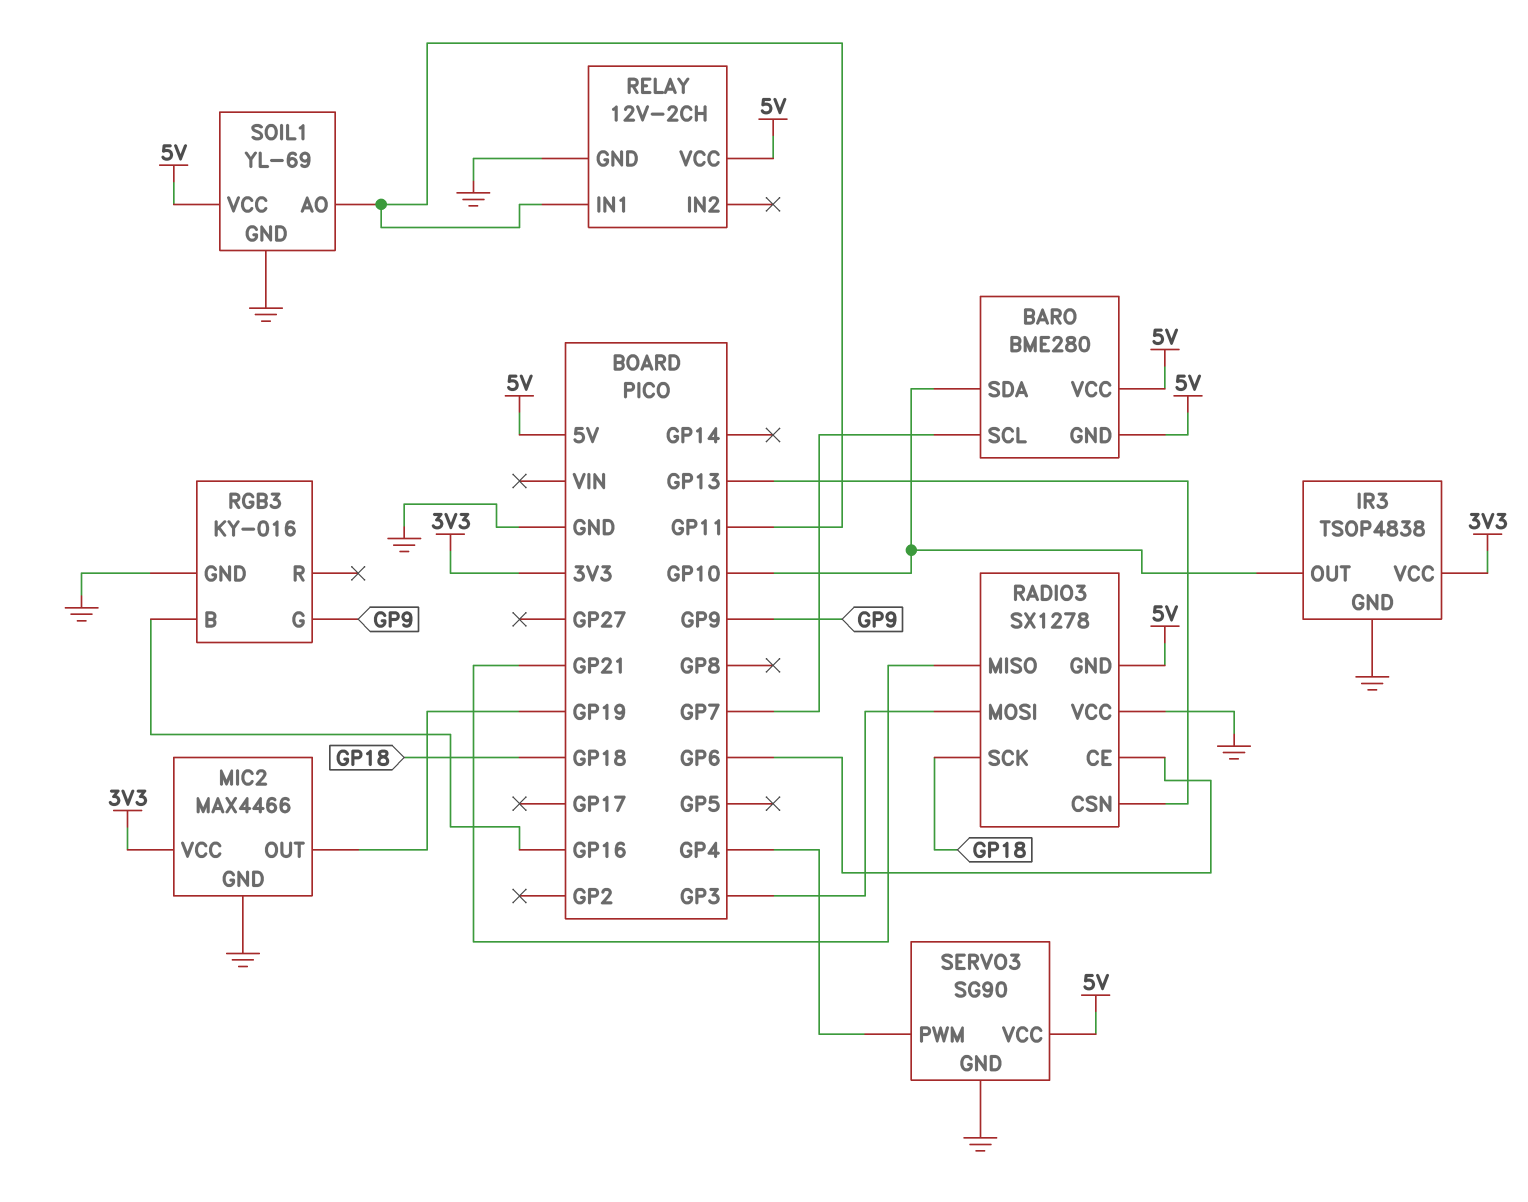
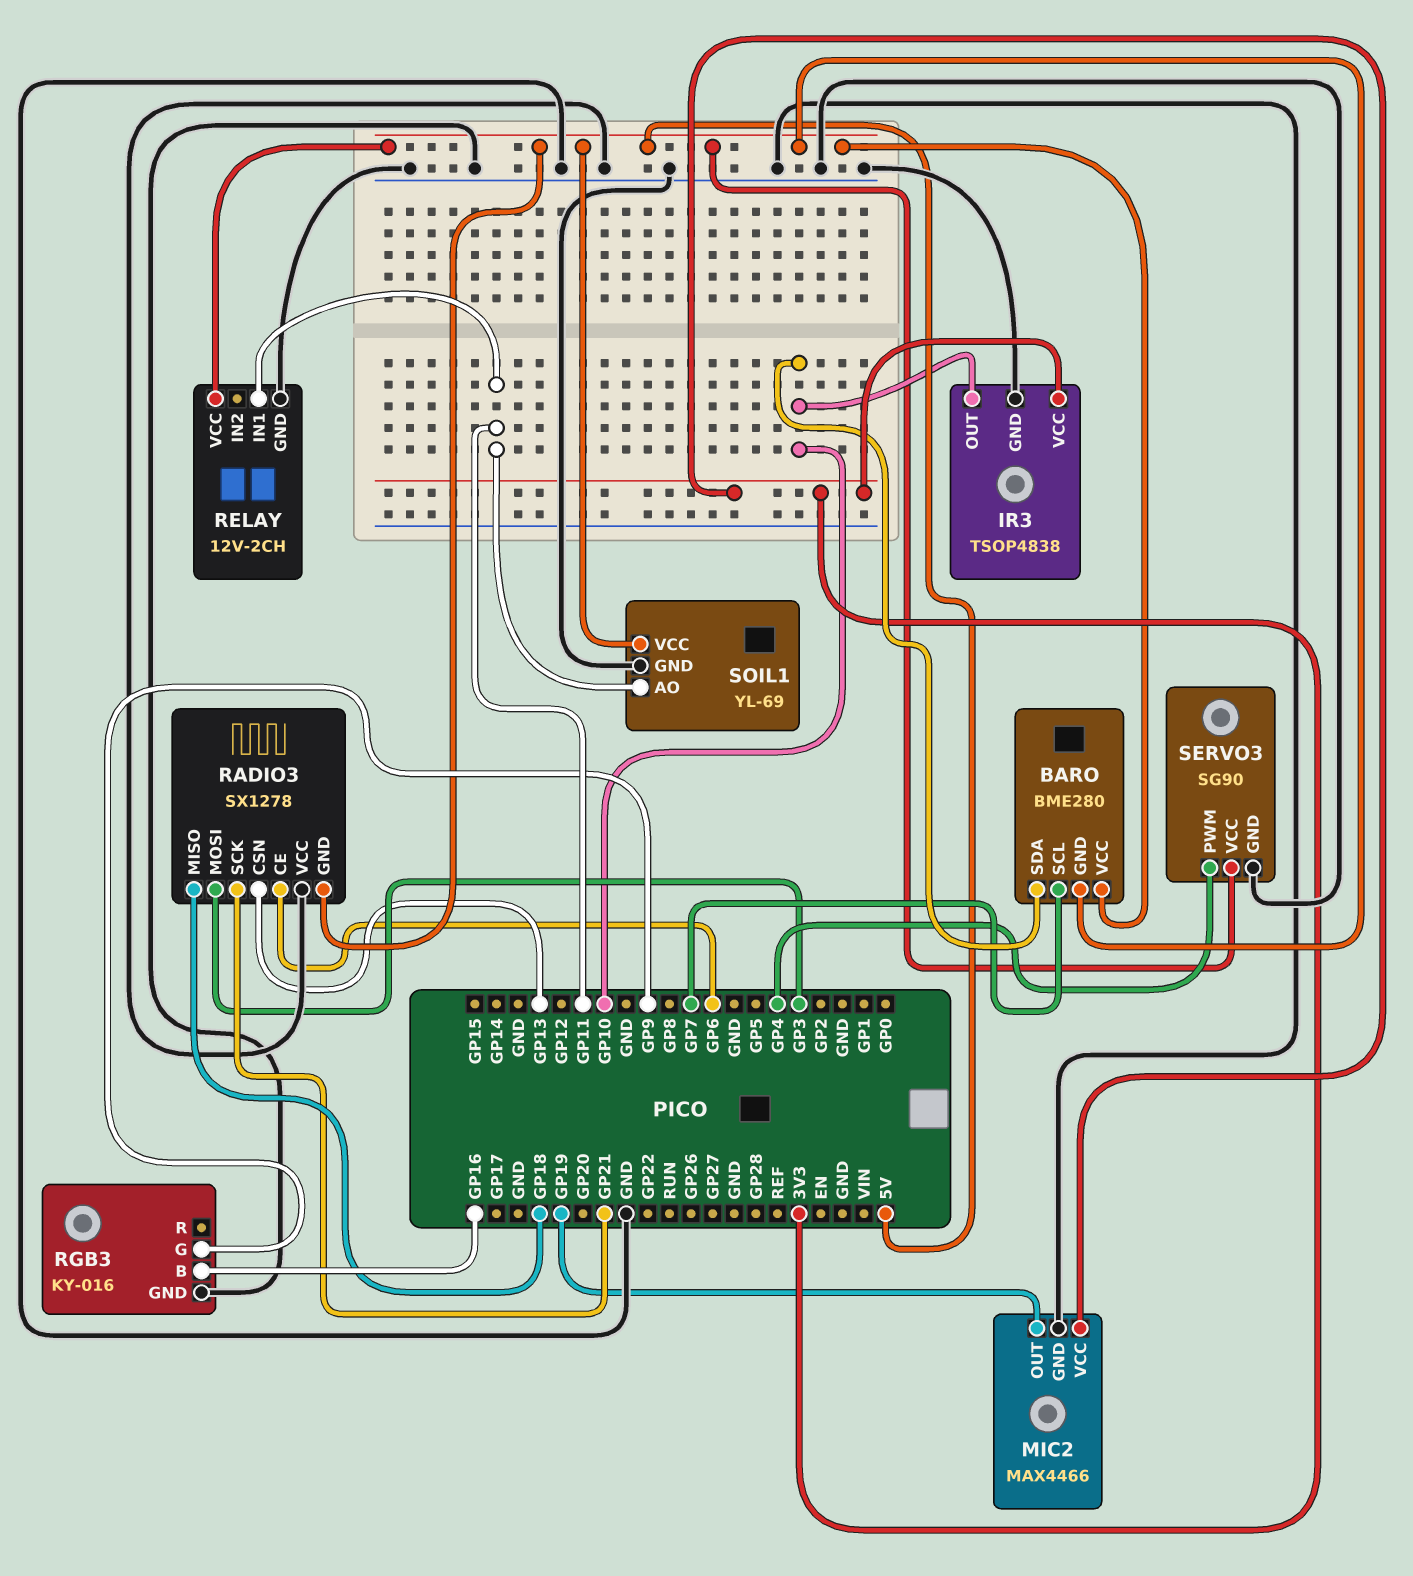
RADIO3 pin MISO: GP21 -> GP18
RADIO3 pin SCK: GP18 -> GP21

